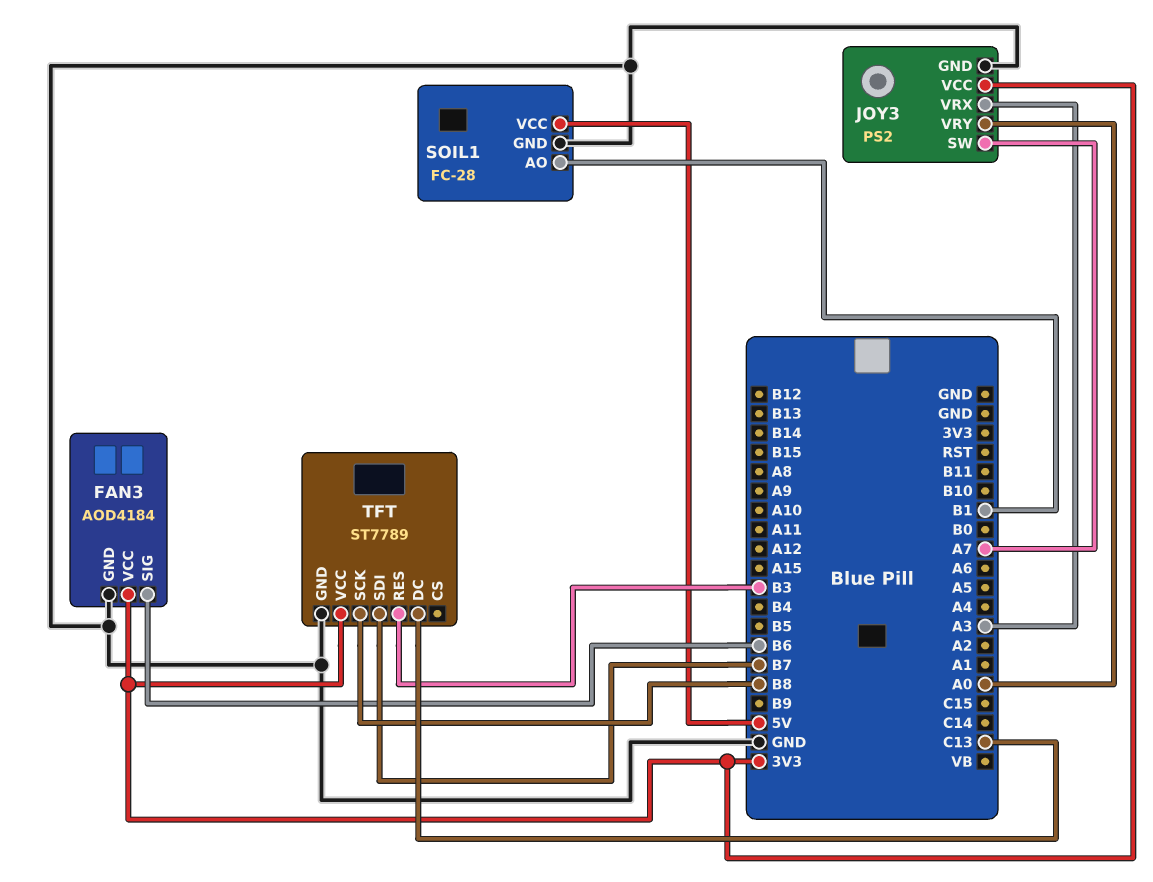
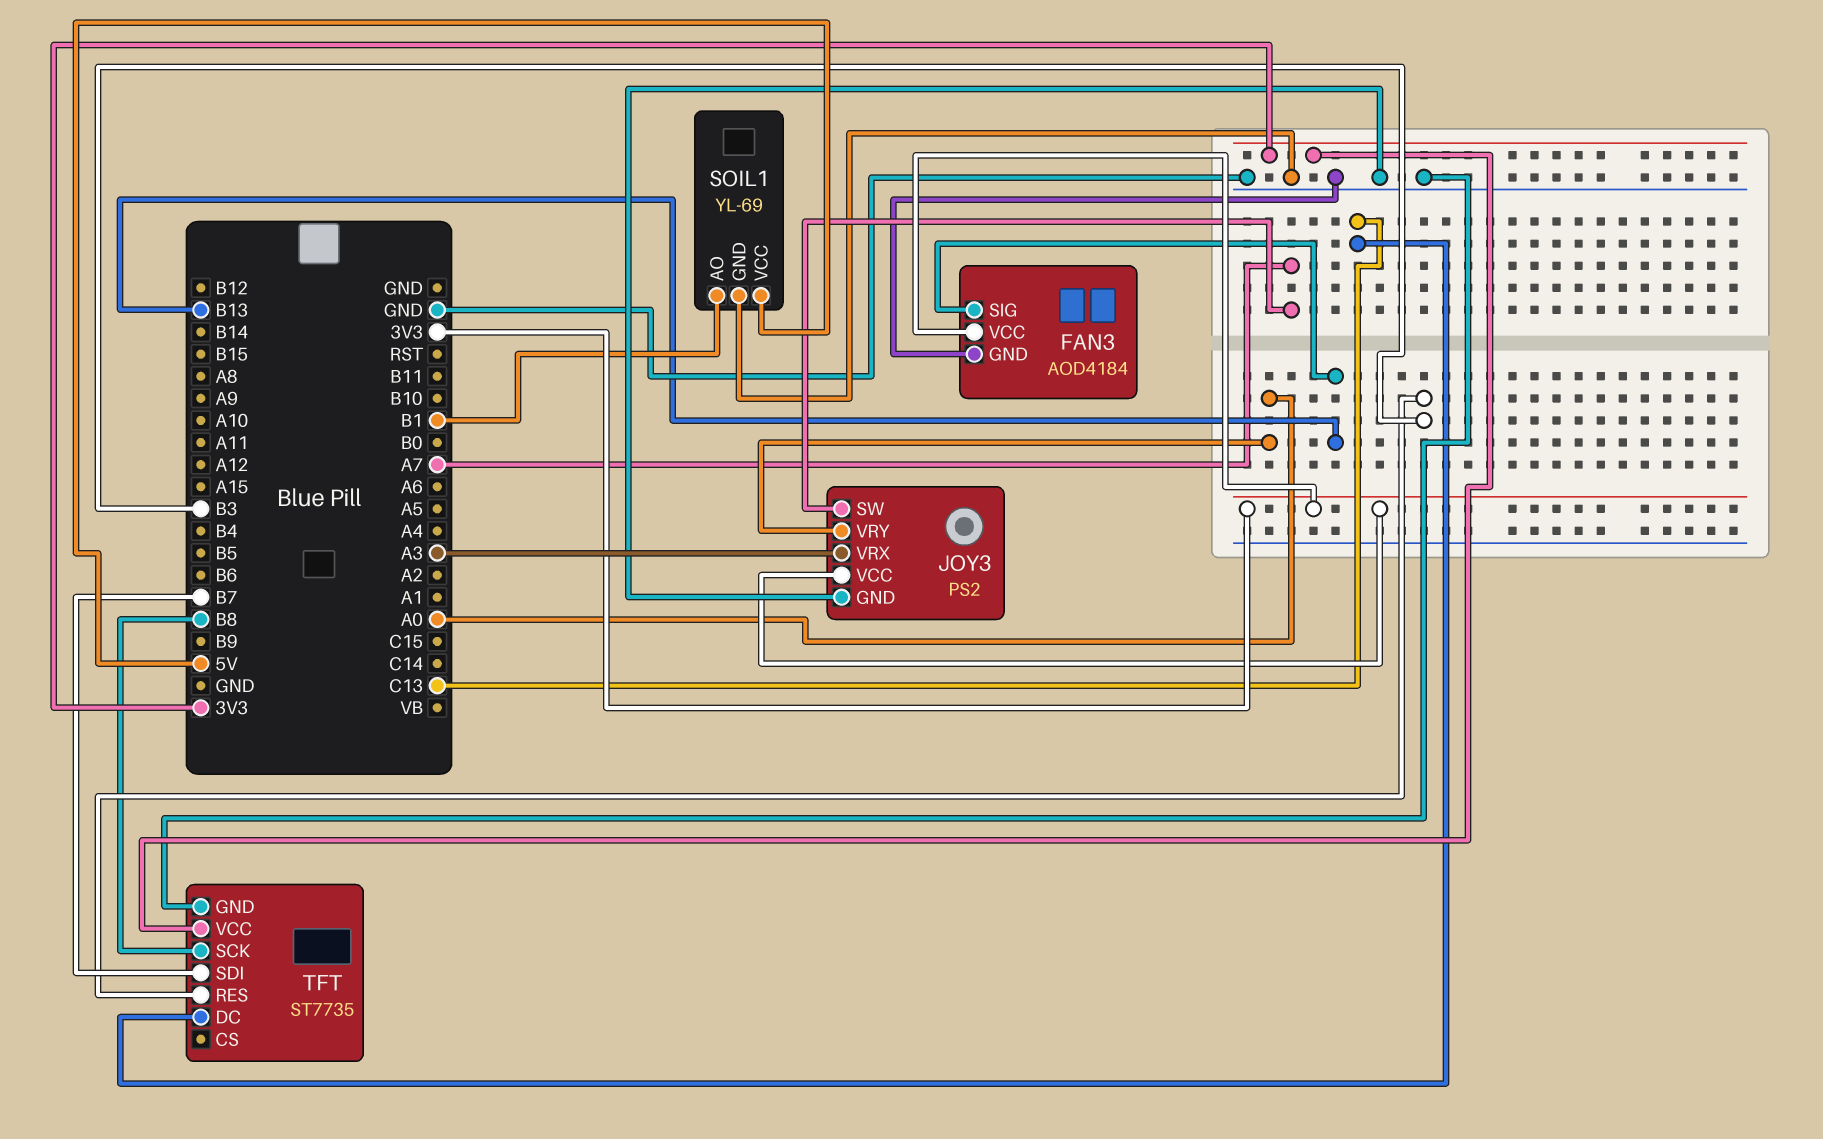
FAN3 pin SIG: B6 -> B13
SOIL1: FC-28 -> YL-69
TFT: ST7789 -> ST7735

